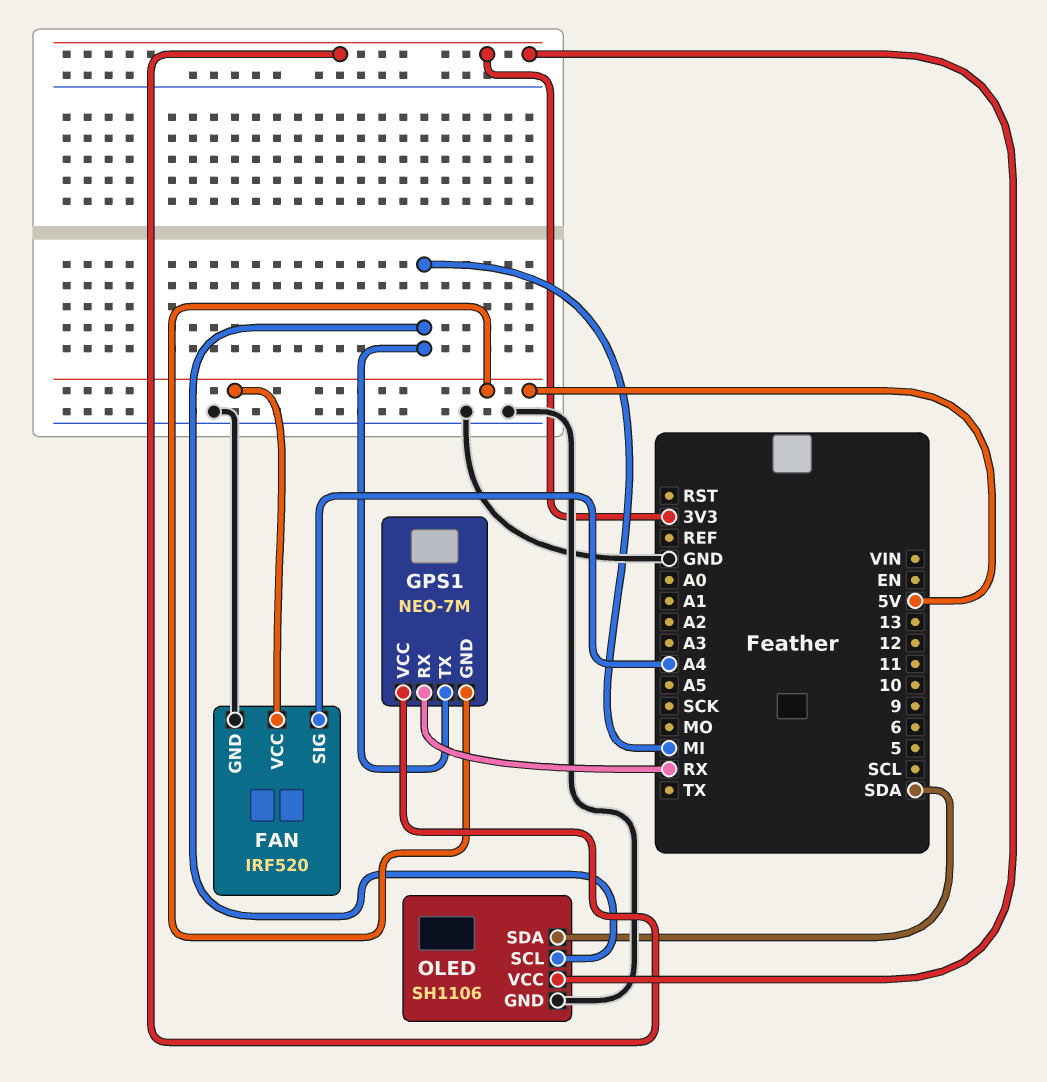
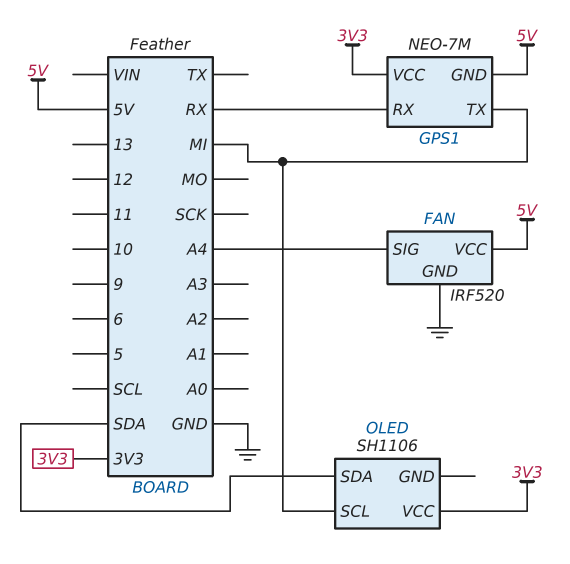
OLED pin GND: GND -> none

